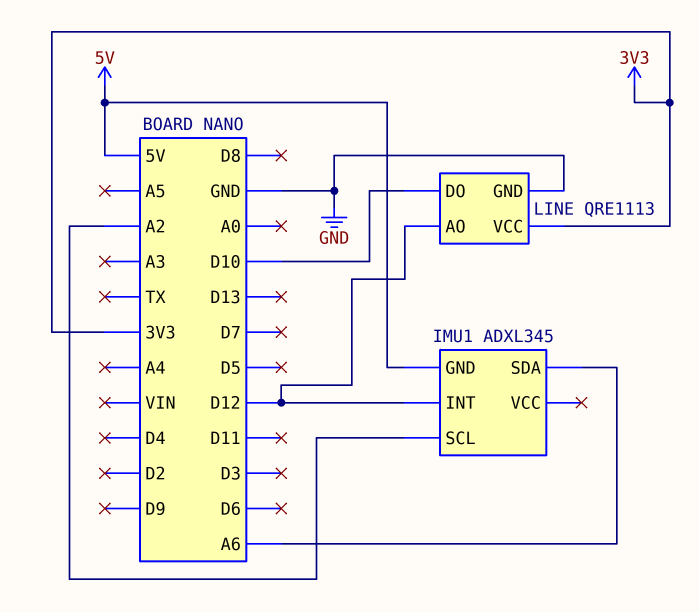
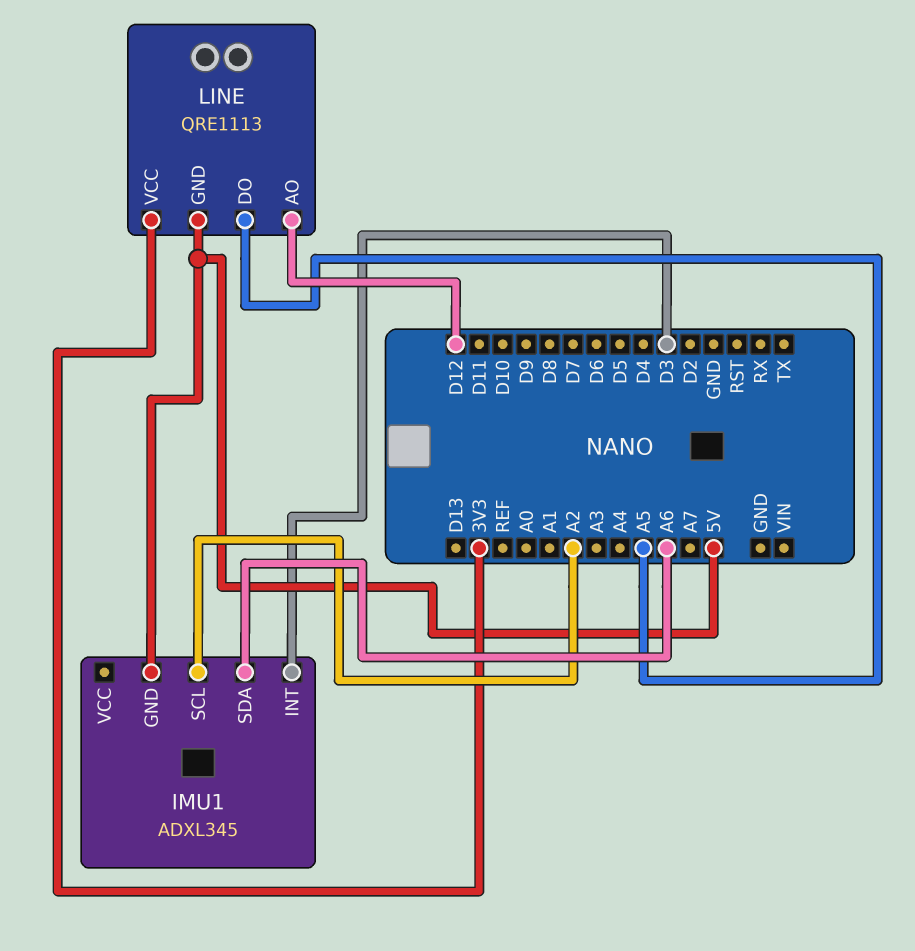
IMU1 pin INT: D12 -> D3
LINE pin DO: D10 -> A5
LINE pin GND: GND -> 5V

